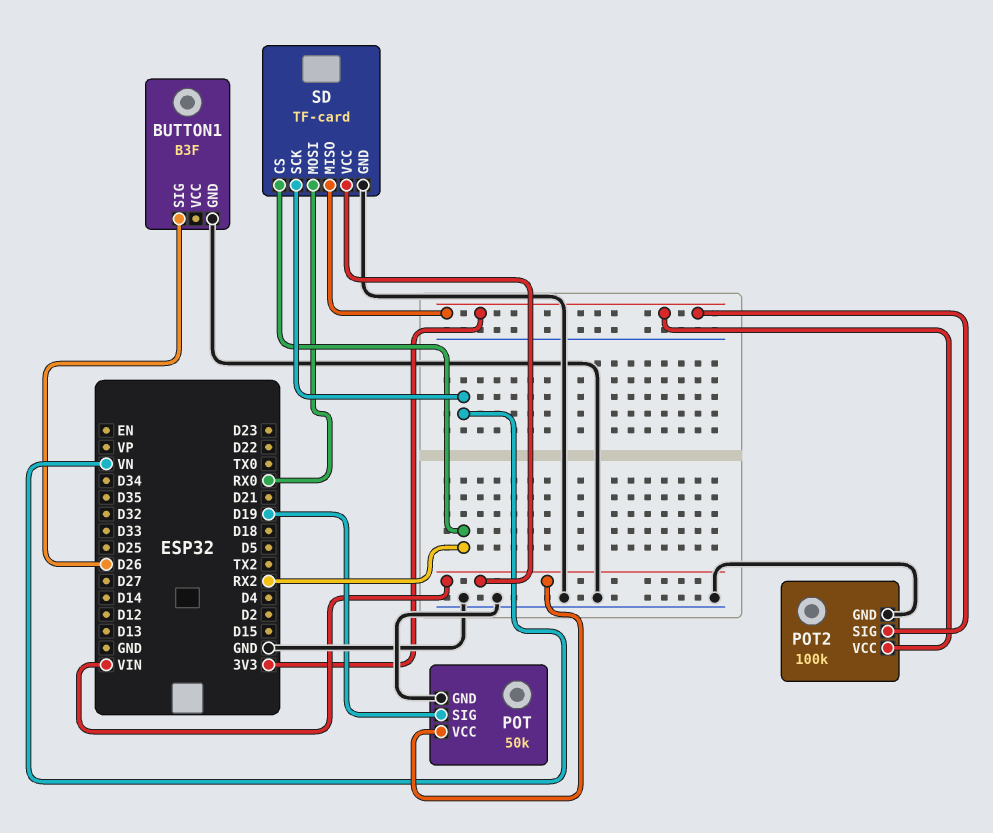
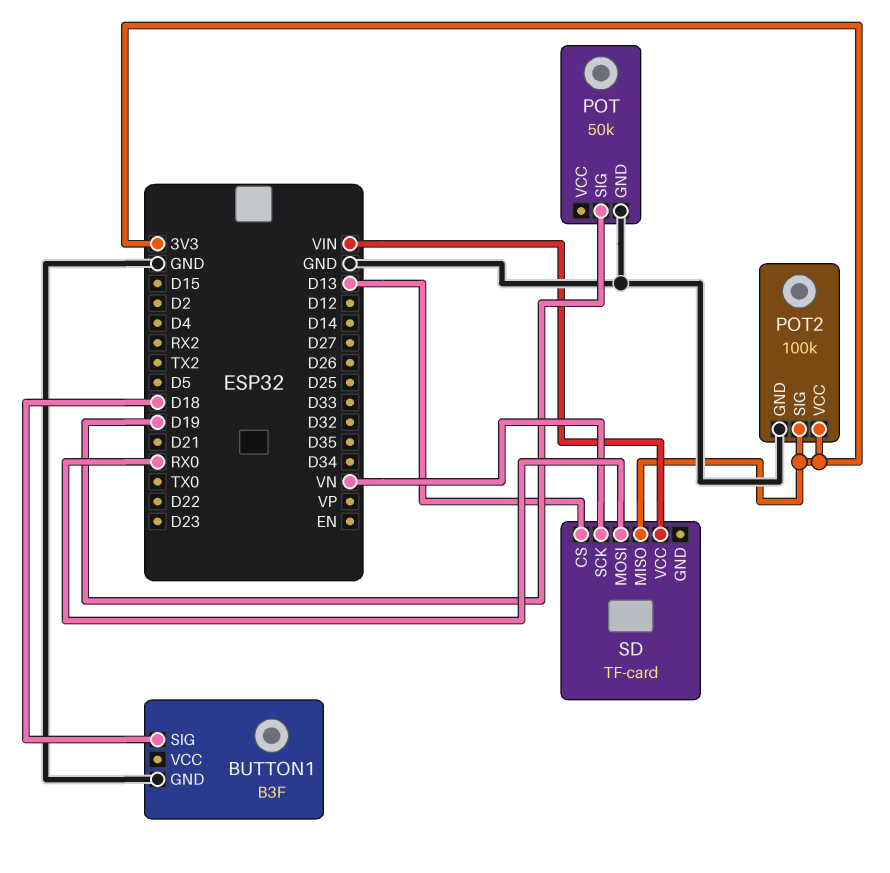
BUTTON1 pin SIG: D26 -> D18
POT pin VCC: VIN -> none
SD pin CS: RX2 -> D13
SD pin GND: GND -> none

